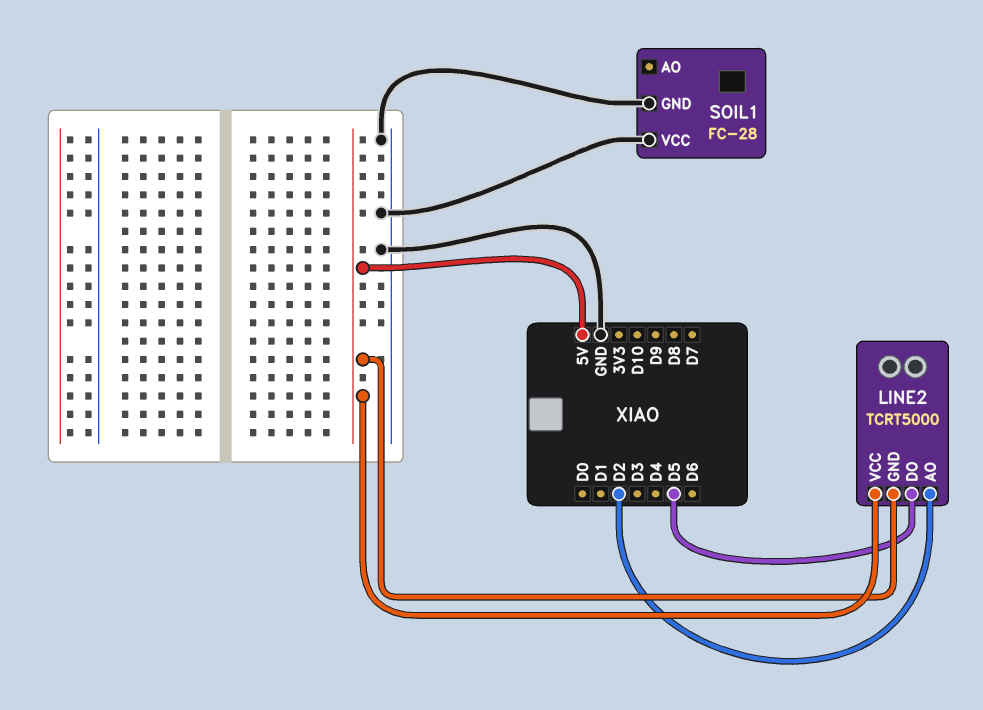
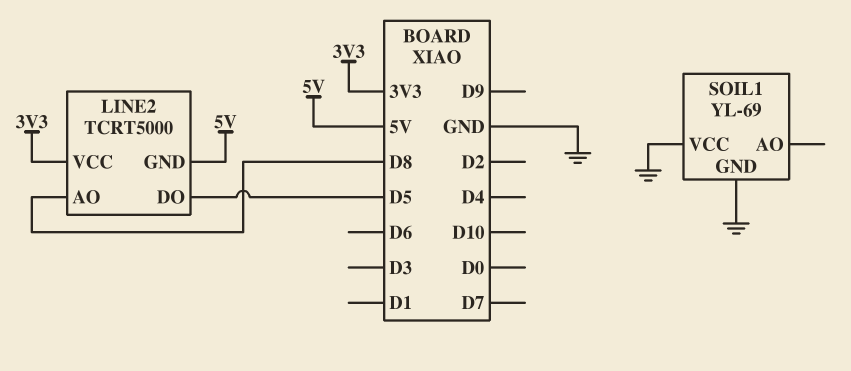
LINE2 pin AO: D2 -> D8
LINE2 pin VCC: 5V -> 3V3
SOIL1: FC-28 -> YL-69

